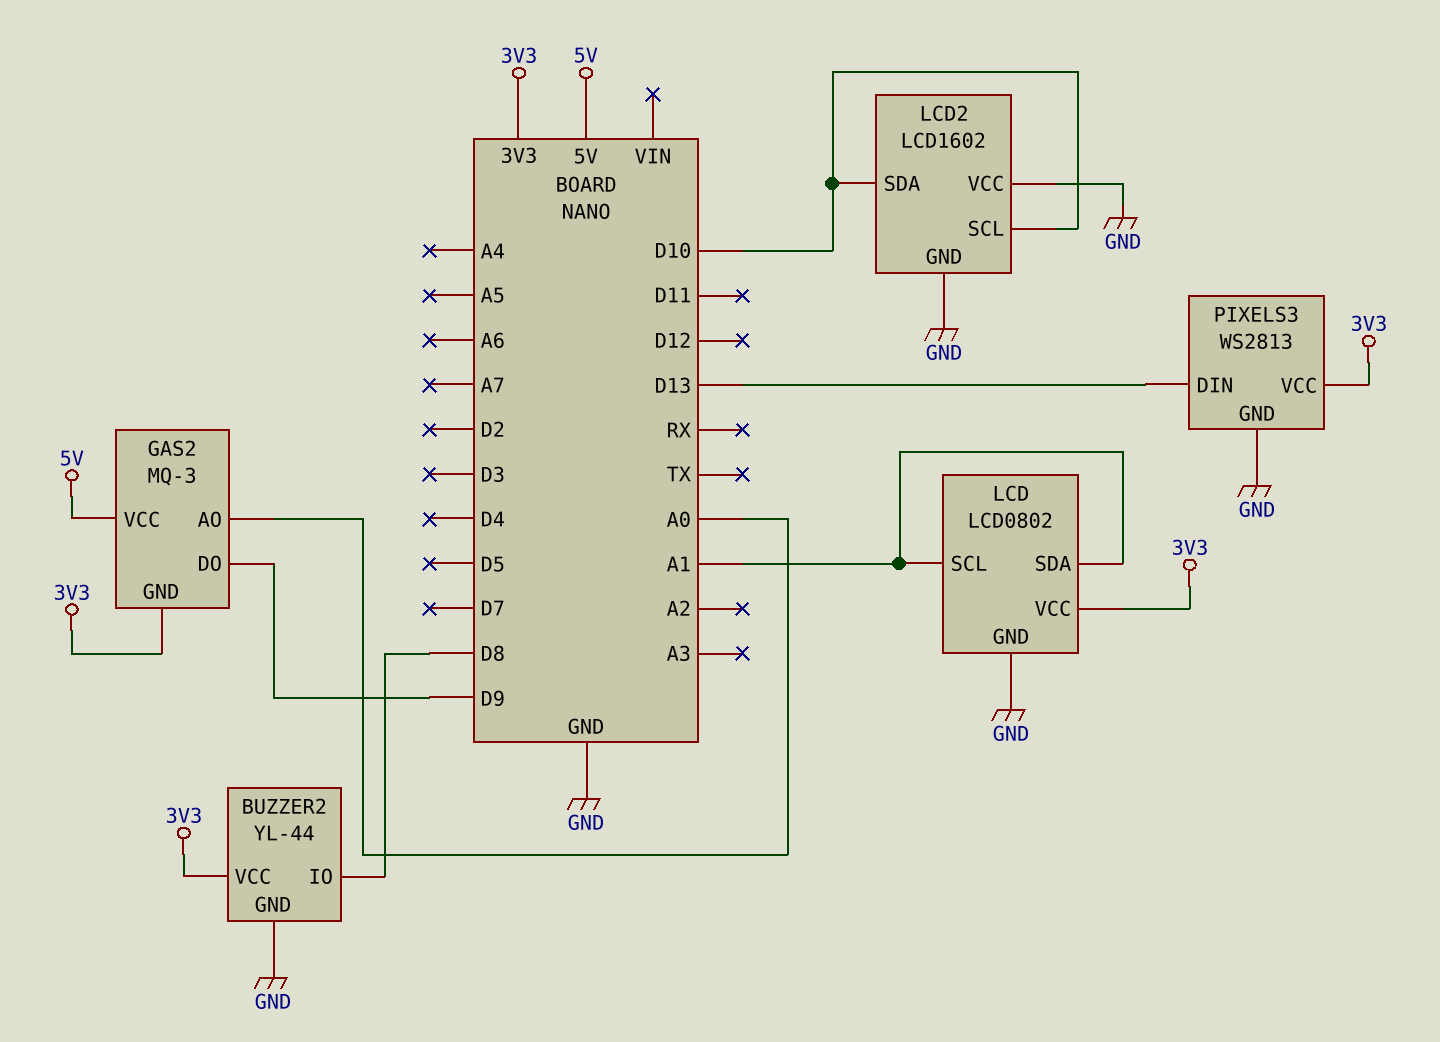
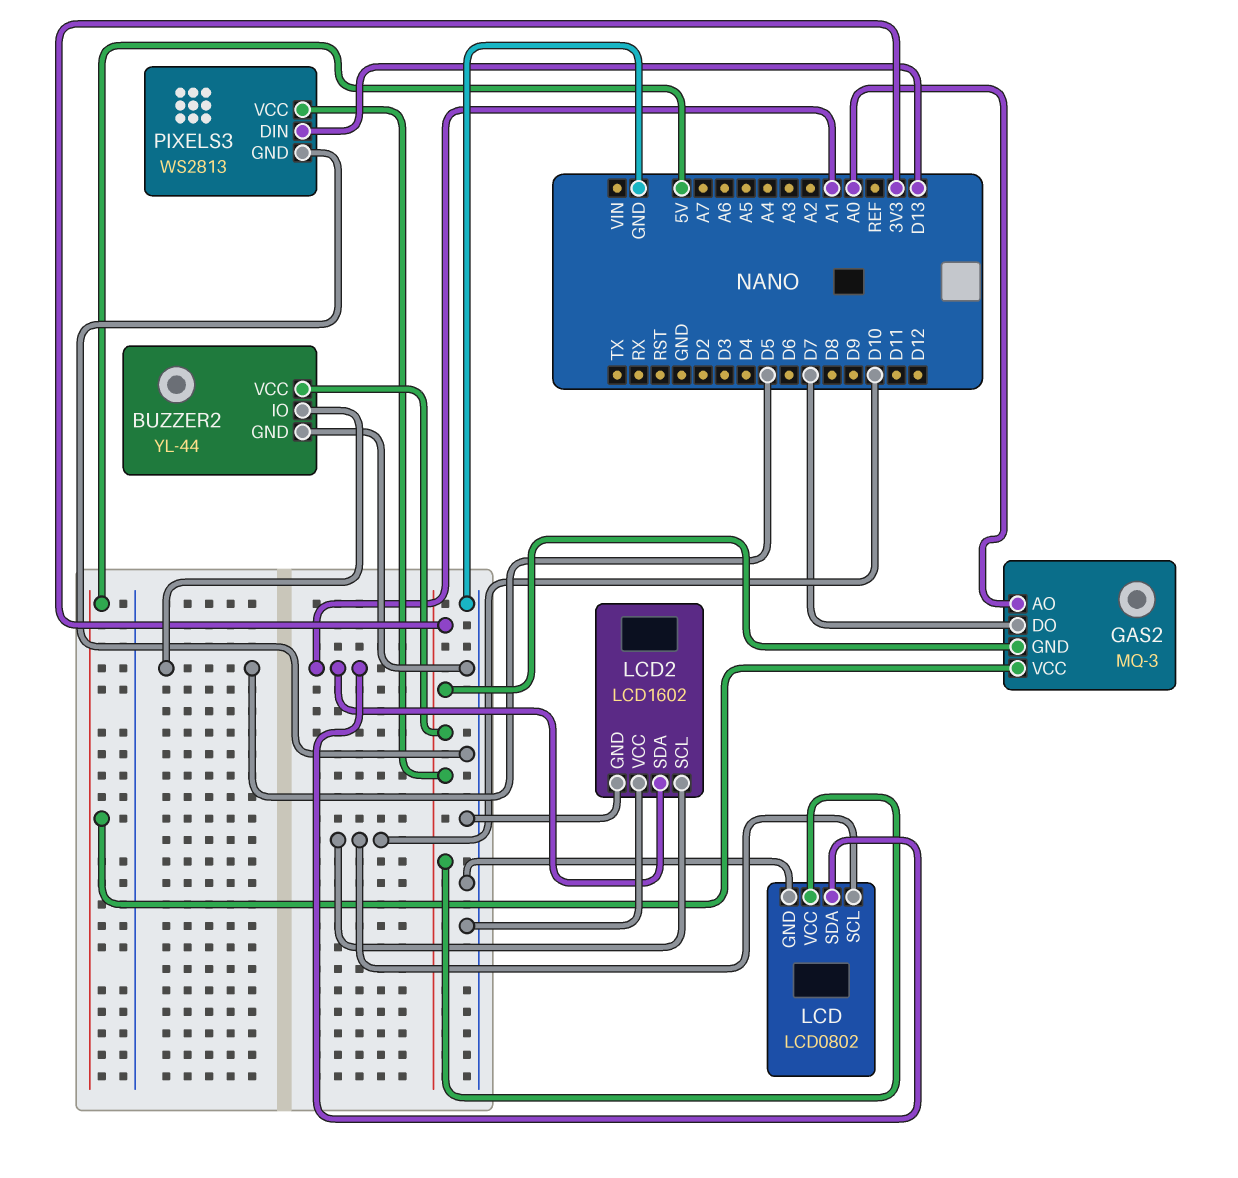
BUZZER2 pin IO: D8 -> D5
GAS2 pin DO: D9 -> D7
LCD pin SCL: A1 -> D10
LCD2 pin SDA: D10 -> A1

